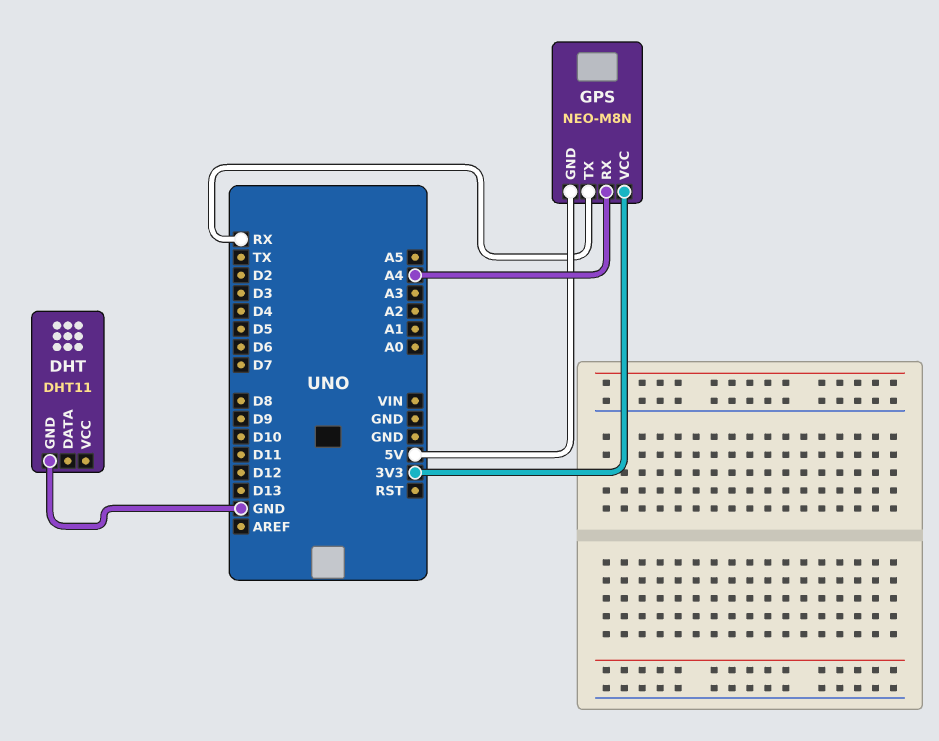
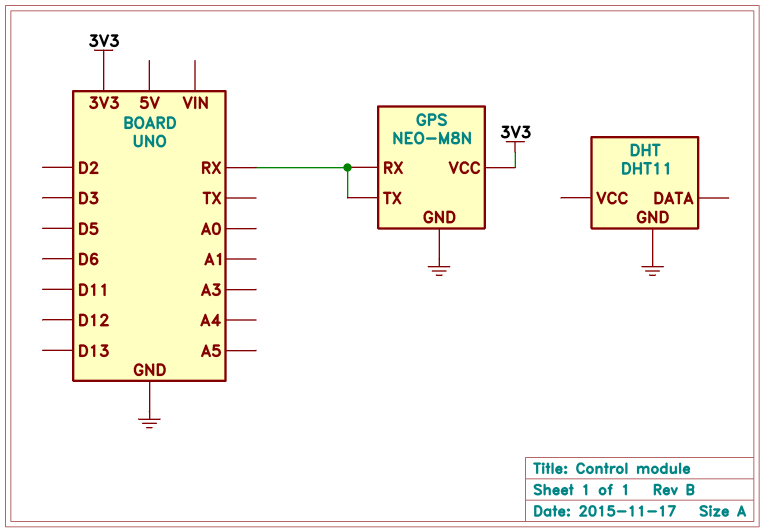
GPS pin GND: 5V -> GND
GPS pin RX: A4 -> RX

